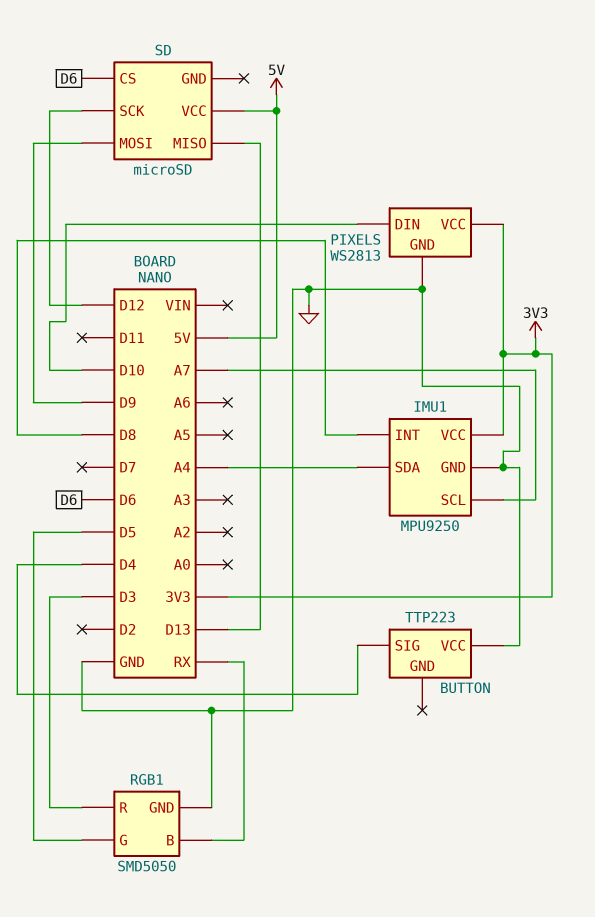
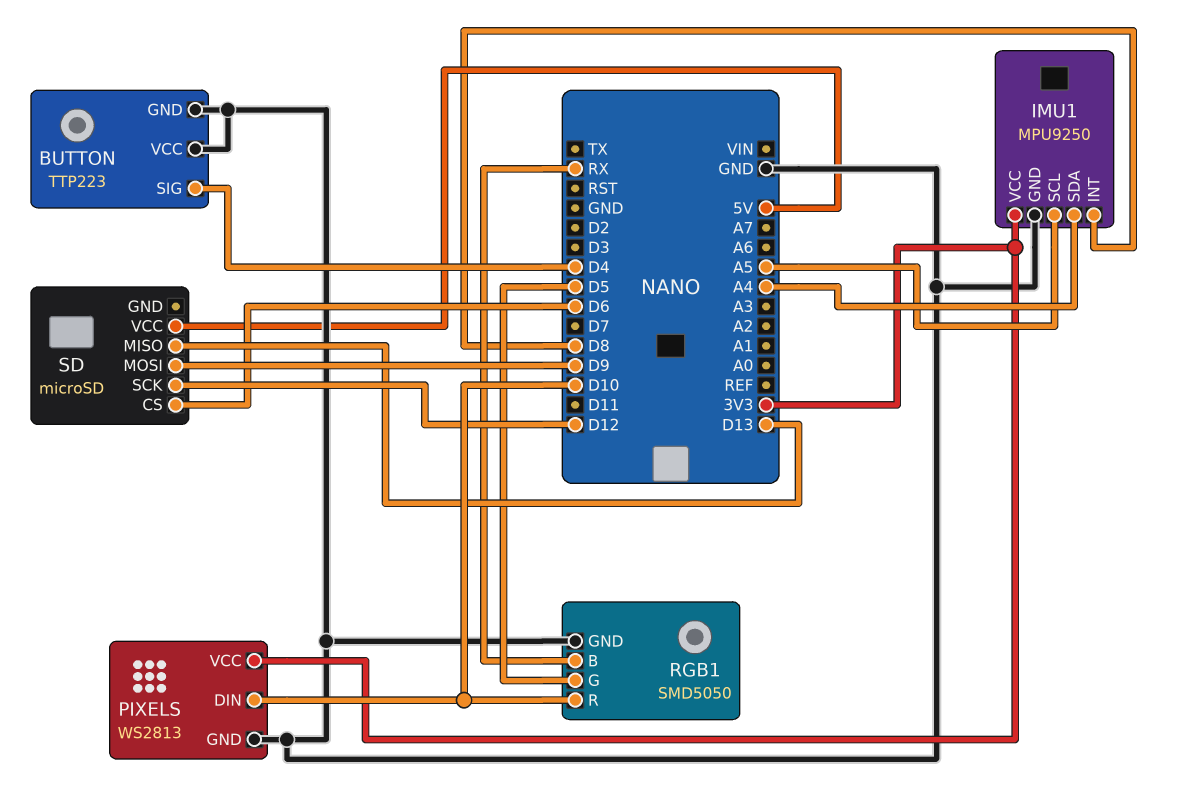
BUTTON pin GND: none -> GND
IMU1 pin SCL: A7 -> A5
RGB1 pin R: D3 -> D10

